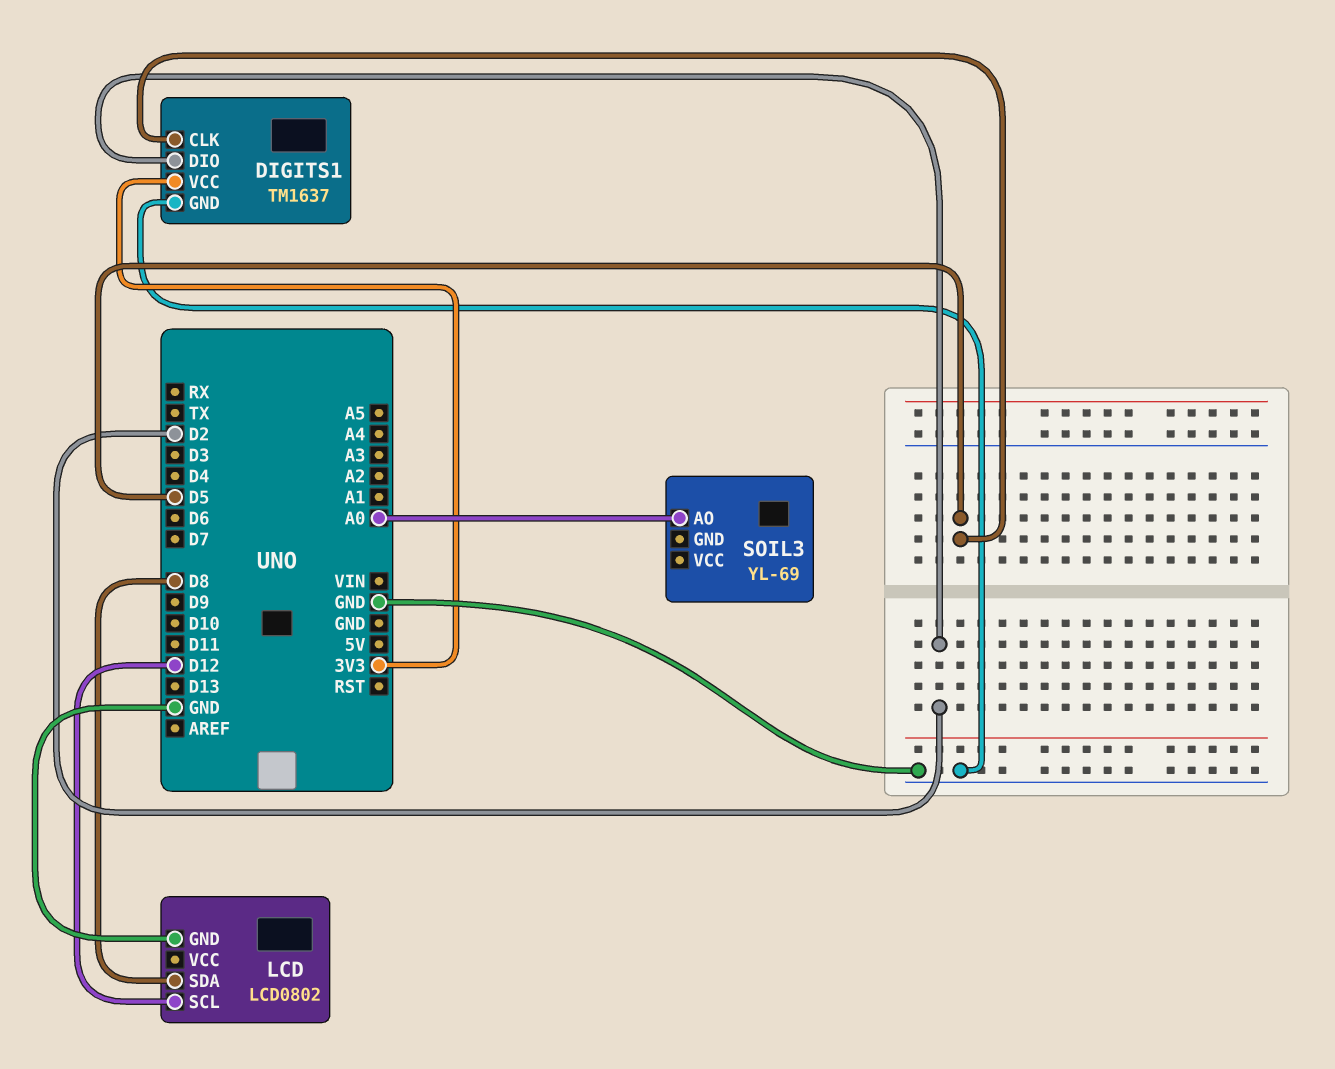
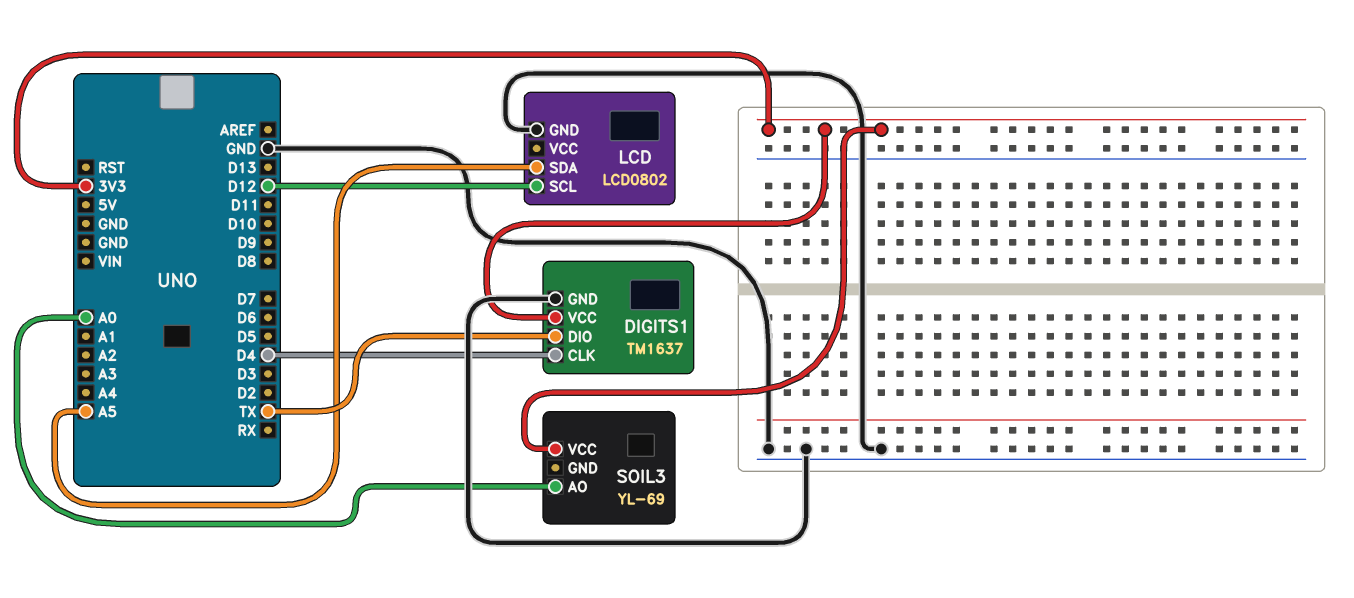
DIGITS1 pin CLK: D5 -> D4
DIGITS1 pin DIO: D2 -> TX
LCD pin SDA: D8 -> A5
SOIL3 pin VCC: none -> 3V3

